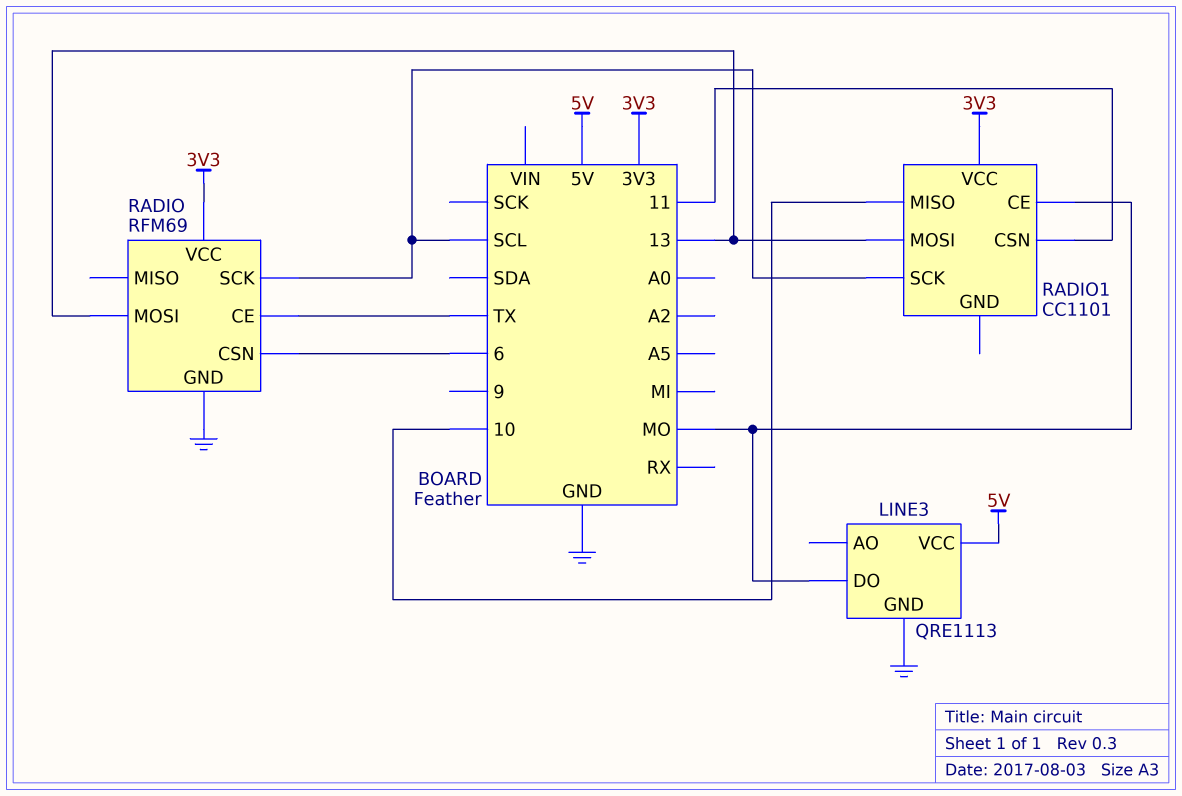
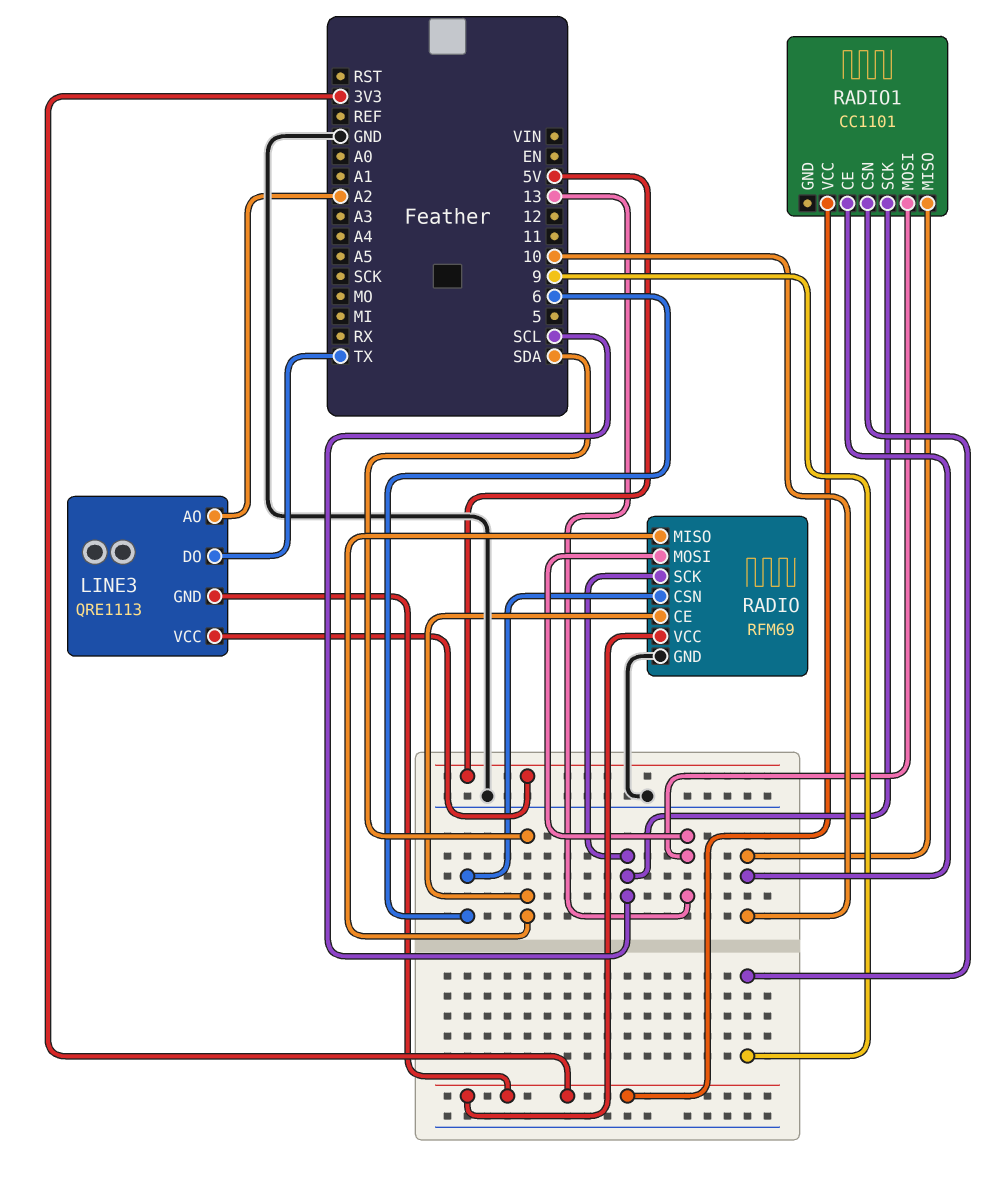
LINE3 pin AO: none -> A2
LINE3 pin DO: MO -> TX
LINE3 pin GND: GND -> 3V3
RADIO pin CE: TX -> SDA
RADIO pin MISO: none -> SDA
RADIO1 pin CE: MO -> 10
RADIO1 pin CSN: 11 -> 9

